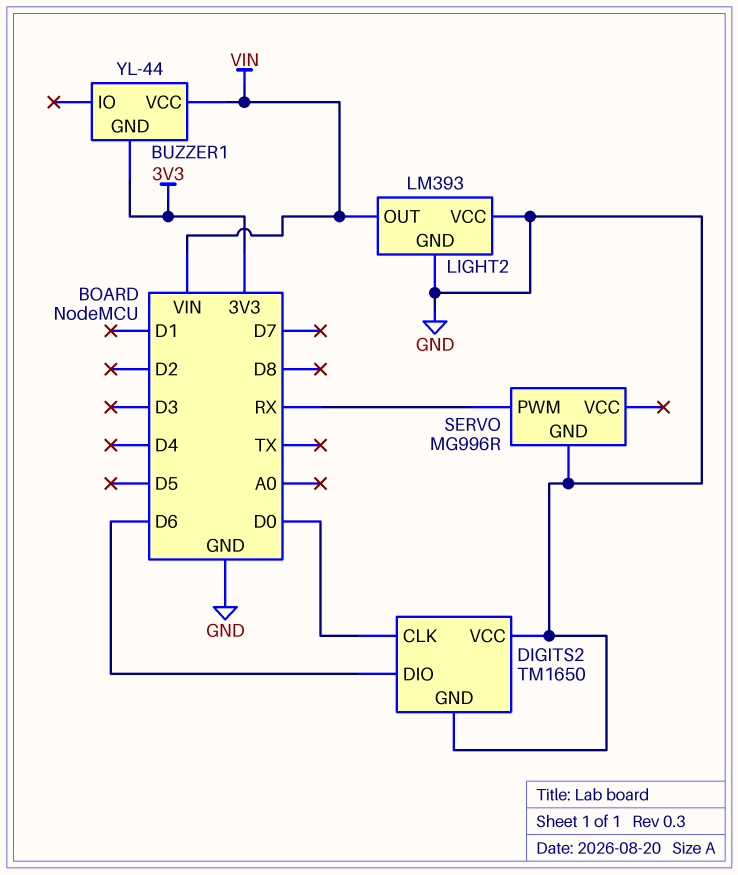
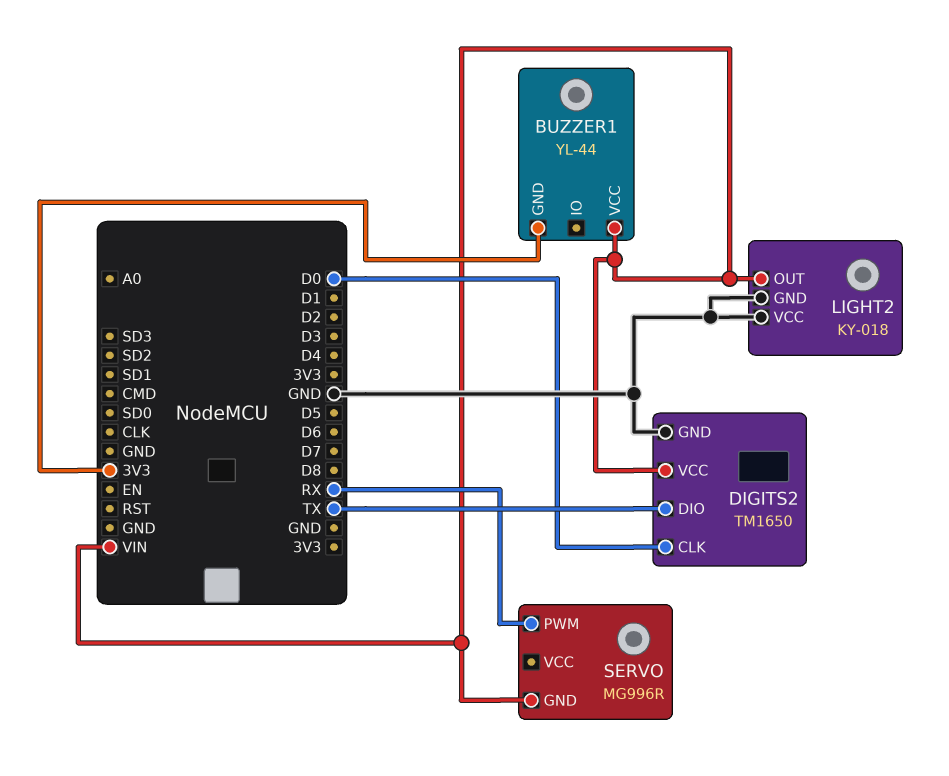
DIGITS2 pin DIO: D6 -> TX
DIGITS2 pin VCC: GND -> VIN
LIGHT2: LM393 -> KY-018
SERVO pin GND: GND -> VIN

